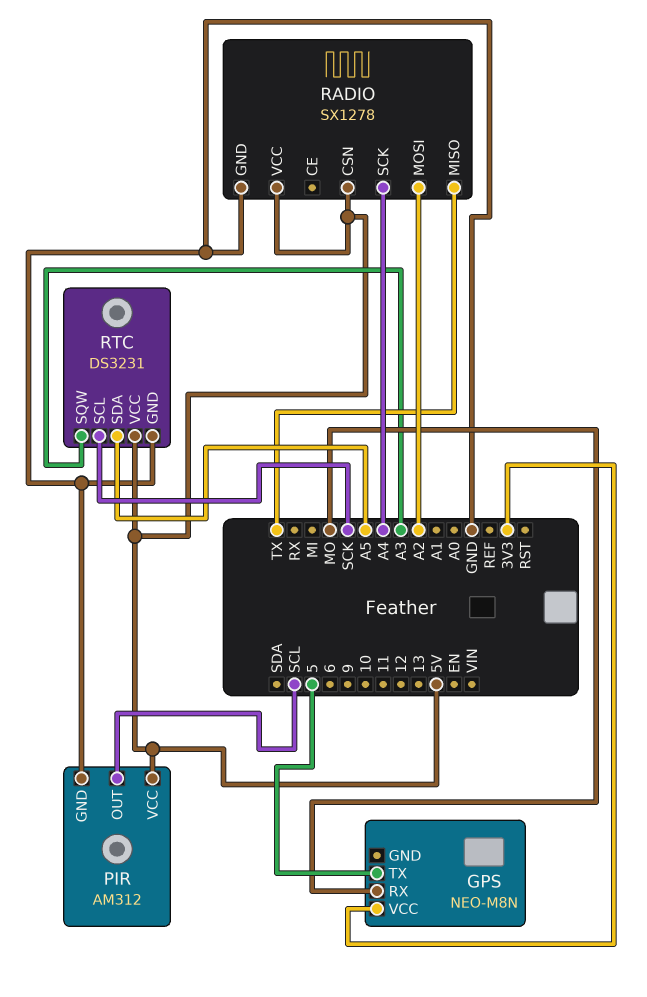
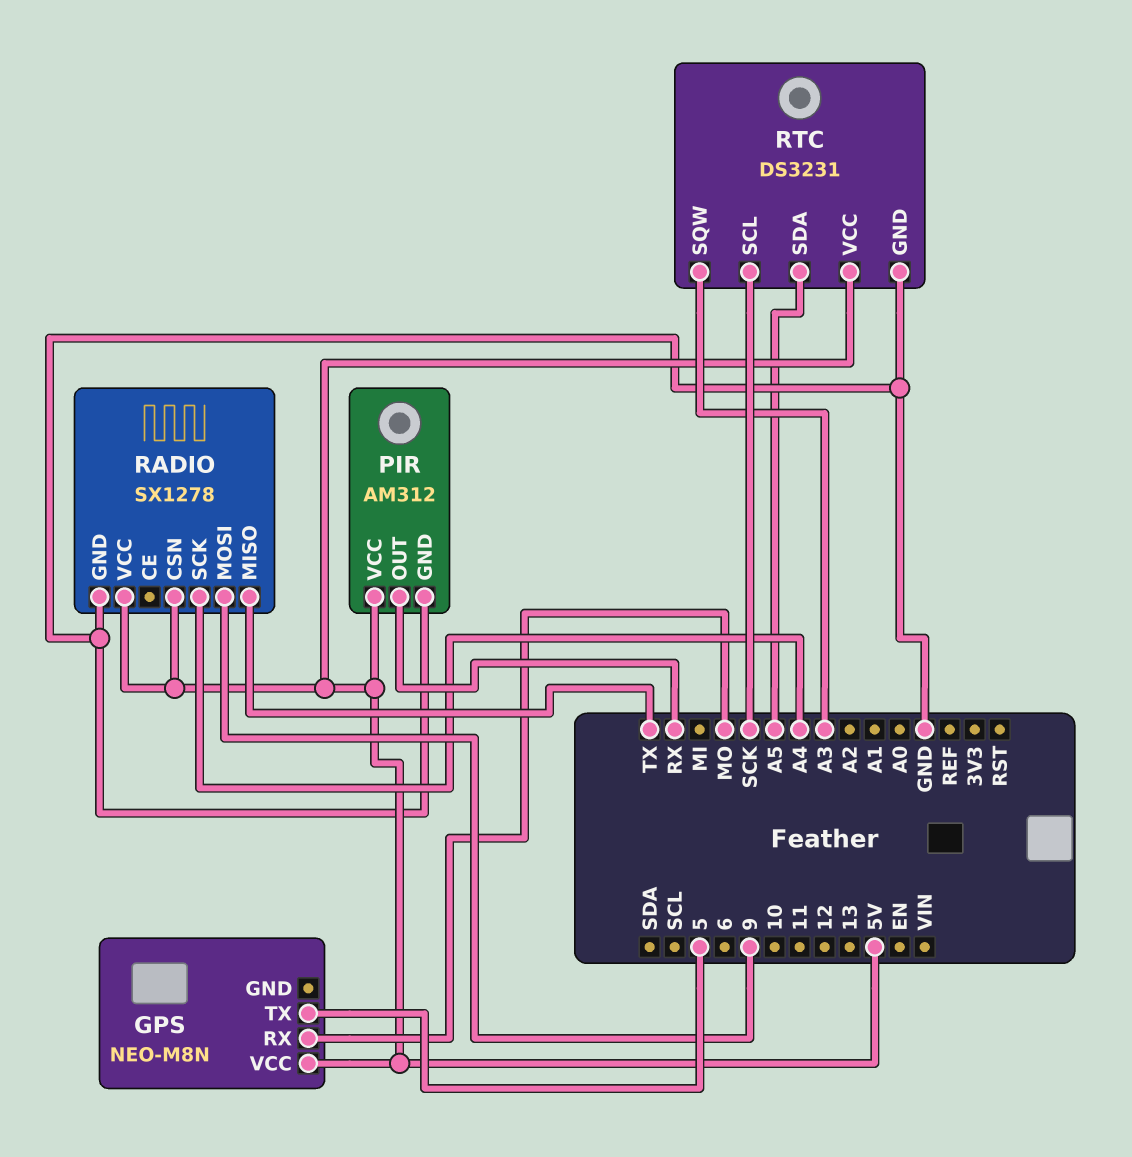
GPS pin VCC: 3V3 -> 5V
PIR pin OUT: SCL -> RX
RADIO pin MOSI: A2 -> 9

